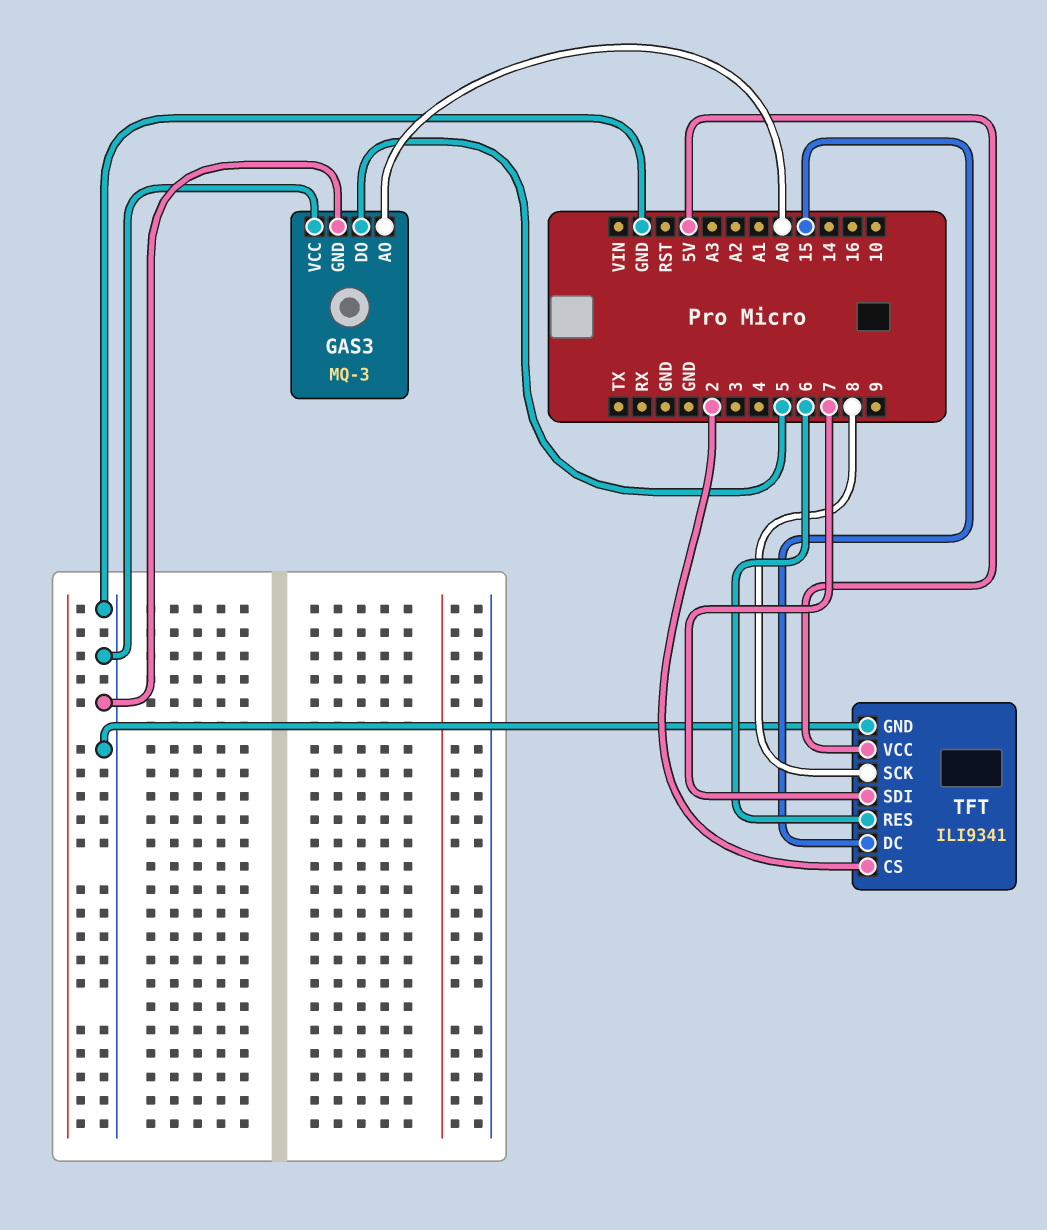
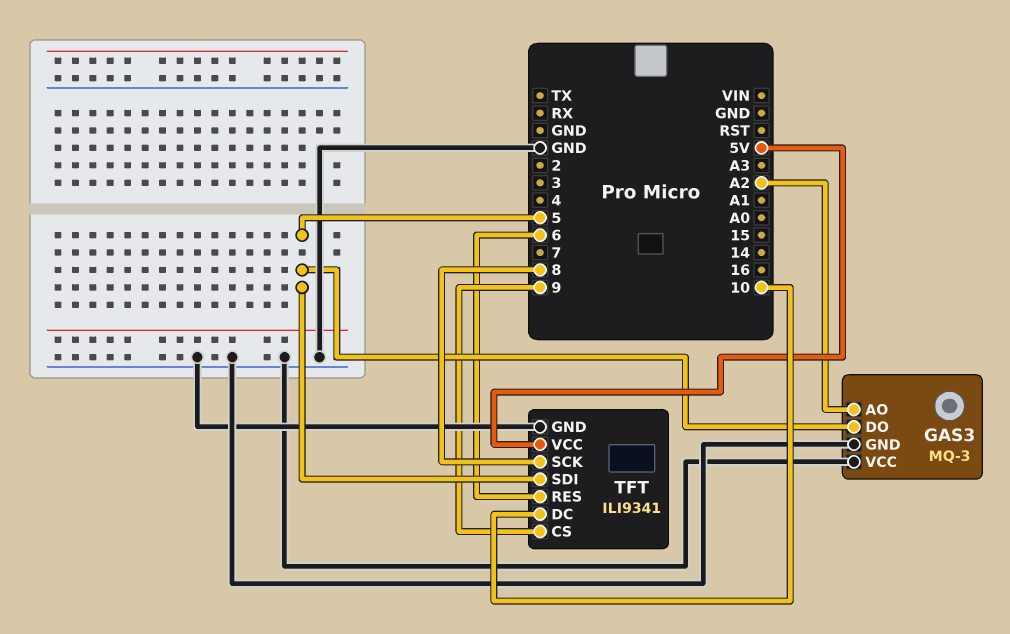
GAS3 pin AO: A0 -> A2
TFT pin CS: 2 -> 9
TFT pin DC: 15 -> 10
TFT pin SDI: 7 -> 5

